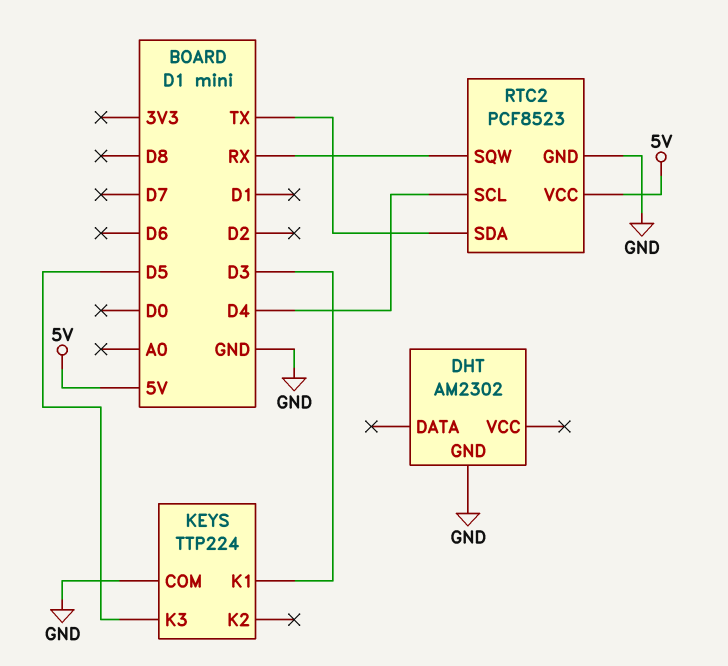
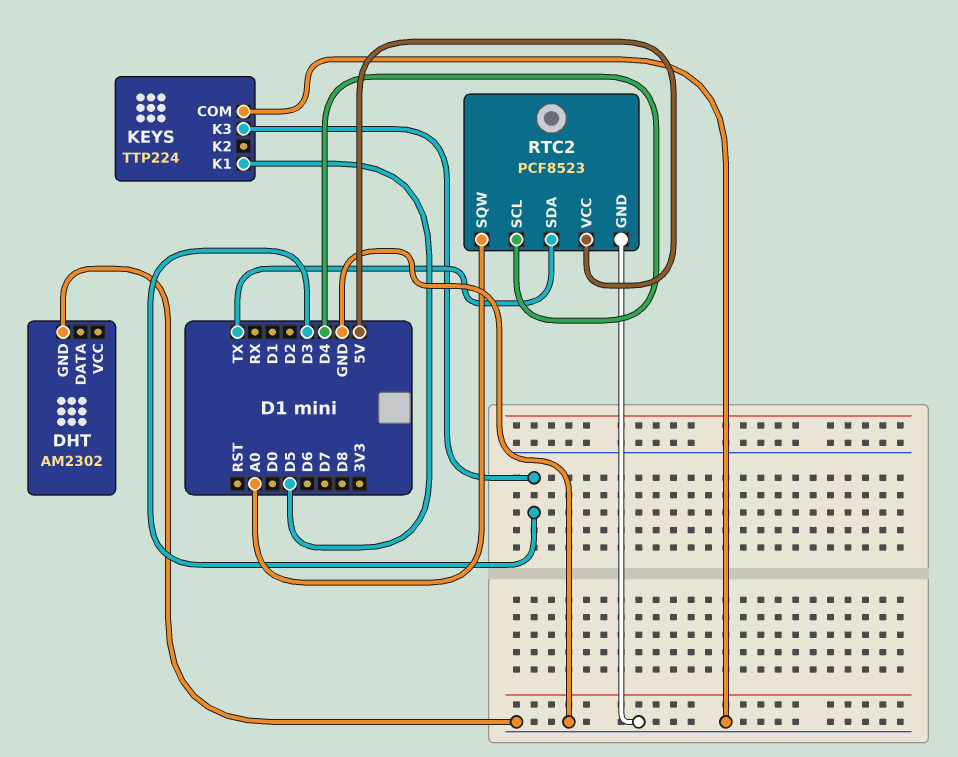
KEYS pin K1: D3 -> D5
KEYS pin K3: D5 -> D3
RTC2 pin SQW: RX -> A0

